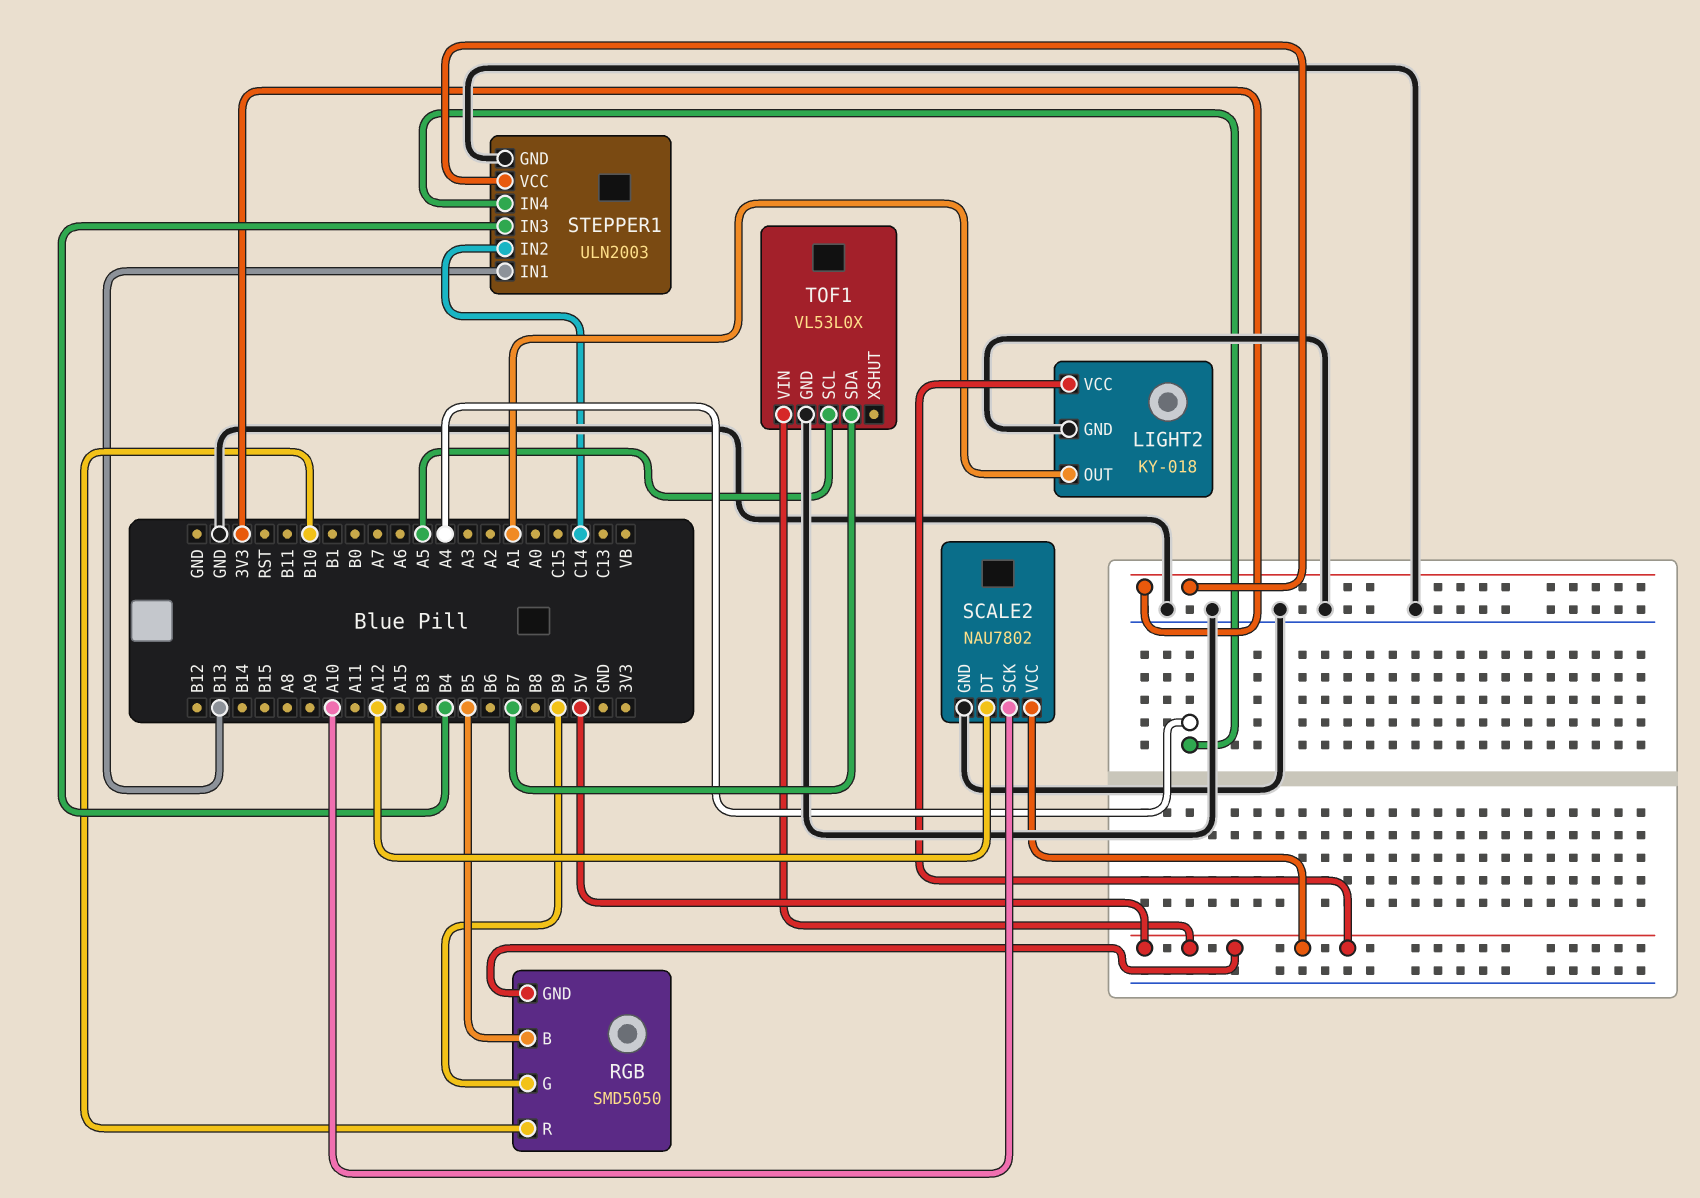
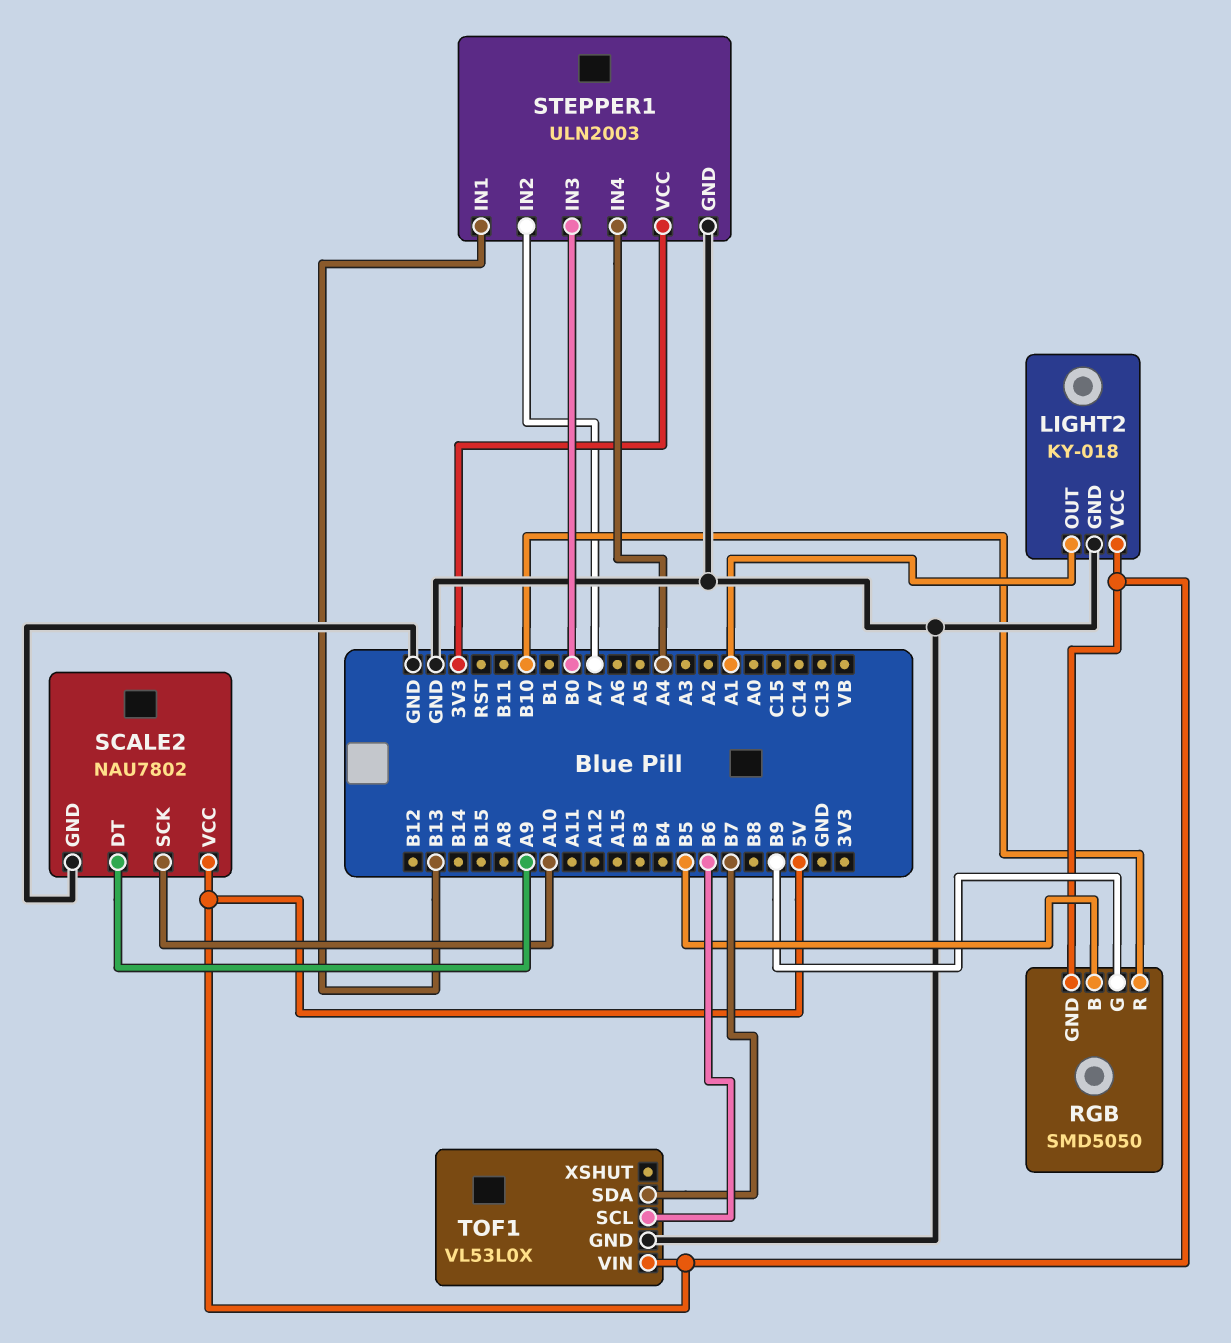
SCALE2 pin DT: A12 -> A9
STEPPER1 pin IN2: C14 -> A7
STEPPER1 pin IN3: B4 -> B0
TOF1 pin SCL: A5 -> B6

